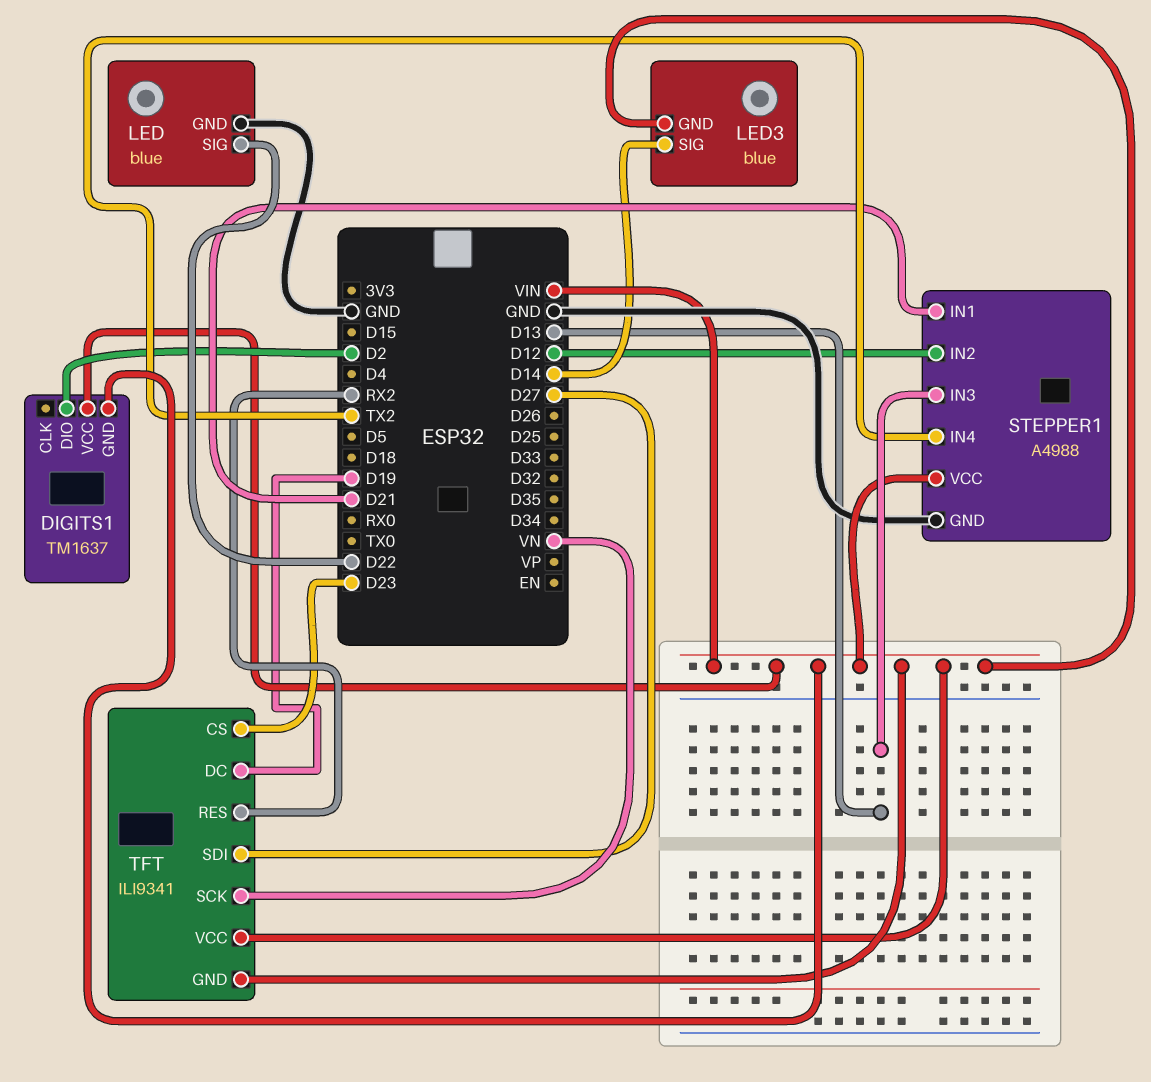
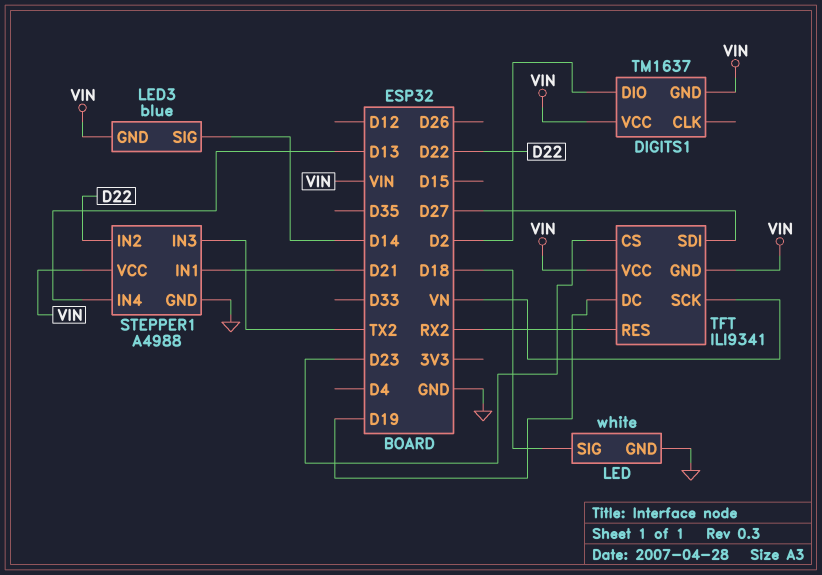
LED: blue -> white
LED pin SIG: D22 -> D18
STEPPER1 pin IN2: D12 -> D22
STEPPER1 pin IN3: D13 -> TX2
STEPPER1 pin IN4: TX2 -> D13

